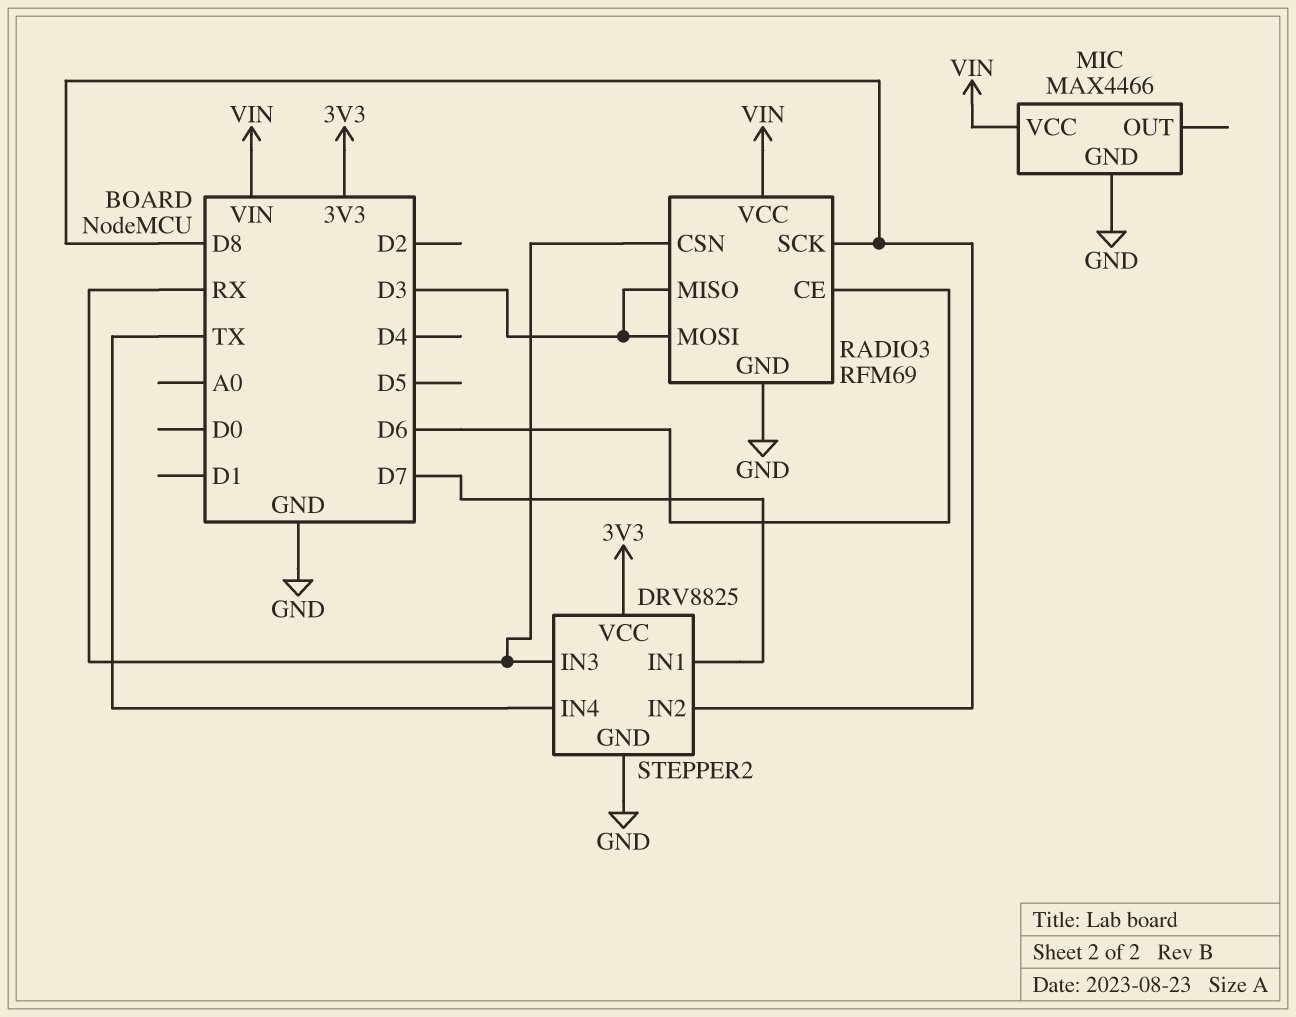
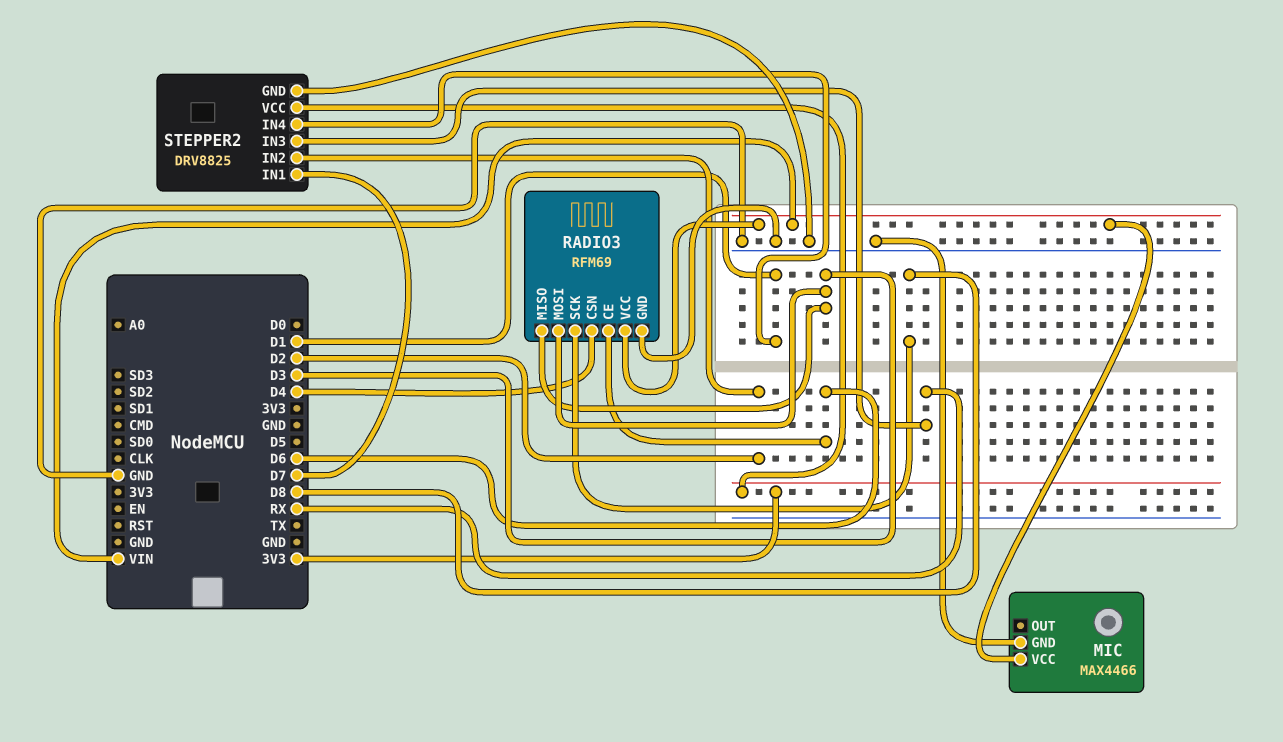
RADIO3 pin CSN: RX -> D4
STEPPER2 pin IN2: D8 -> D2
STEPPER2 pin IN4: TX -> D1

